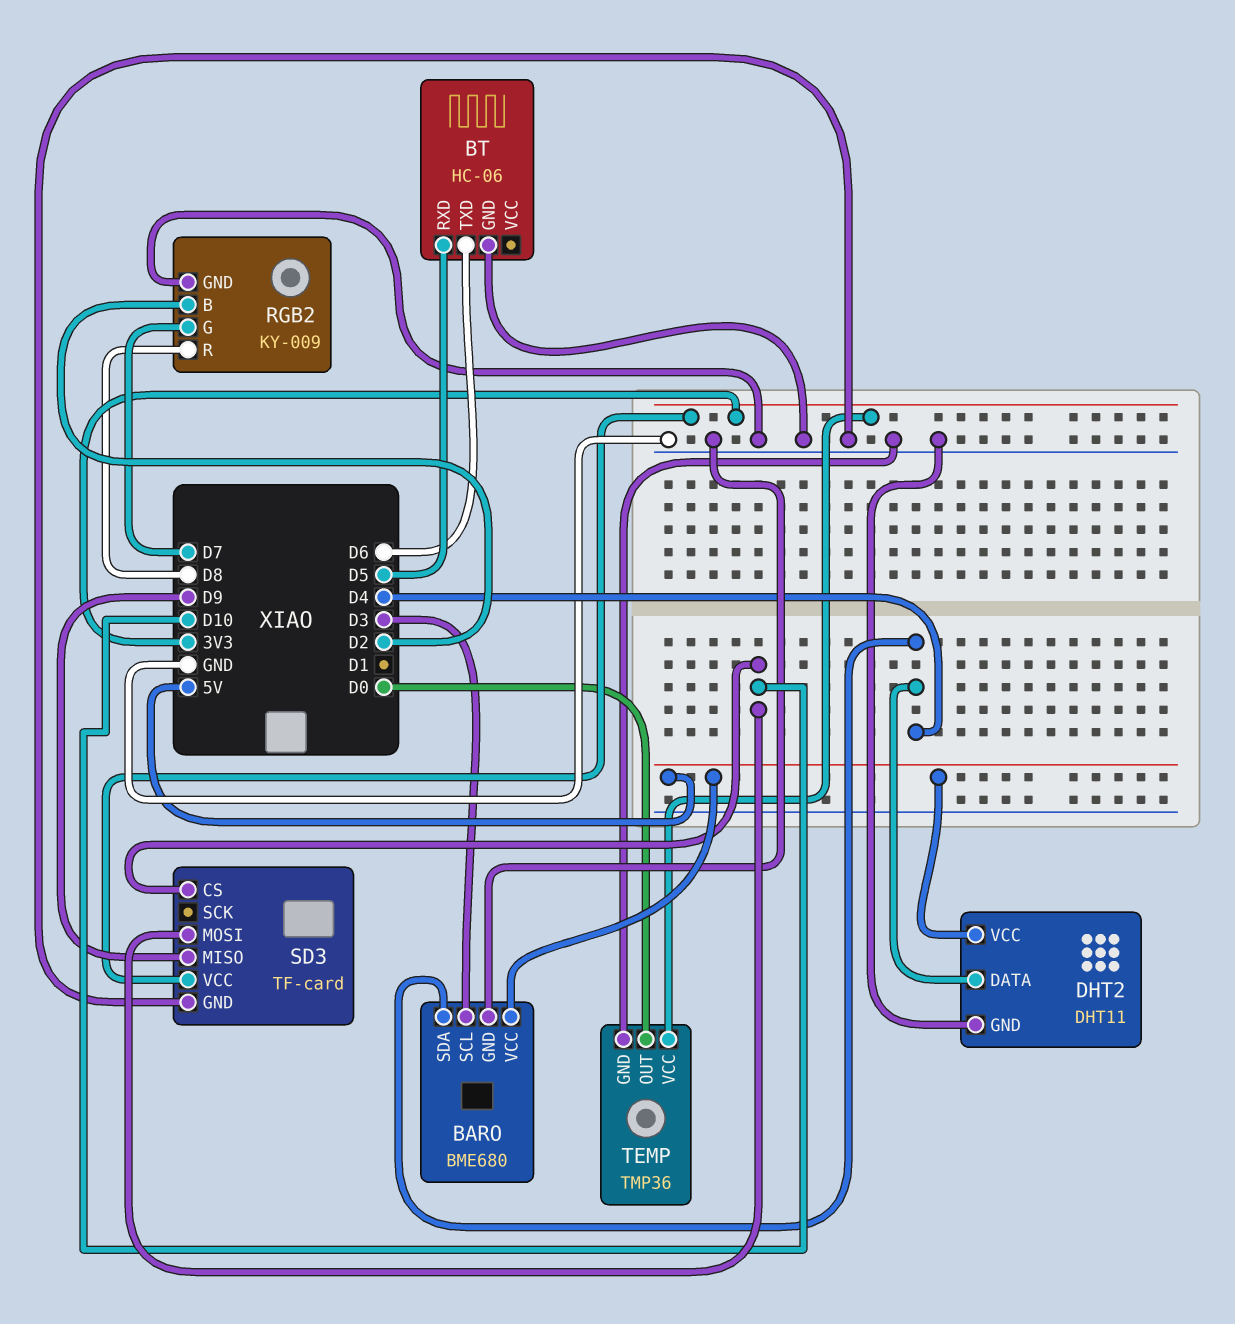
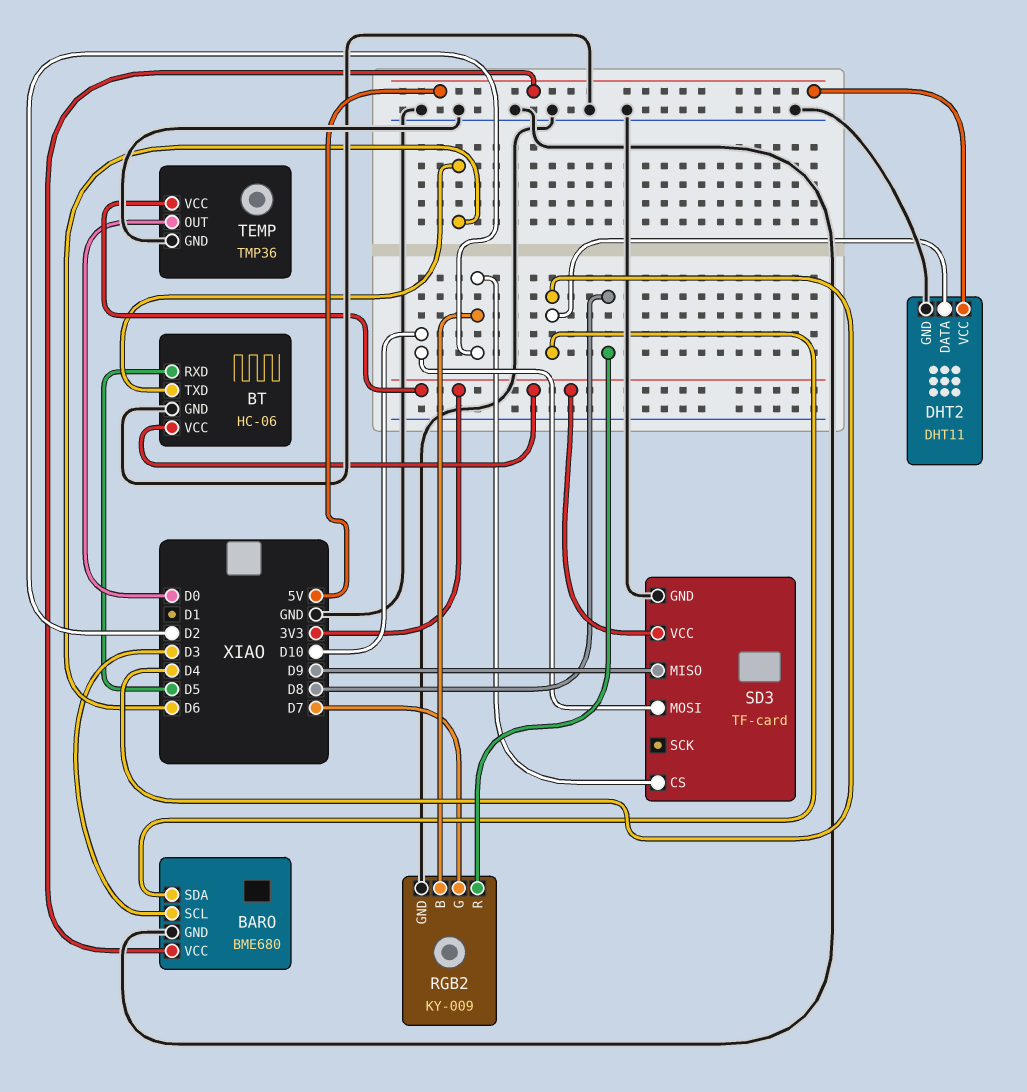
BT pin VCC: none -> 3V3
SD3 pin CS: D10 -> D2

